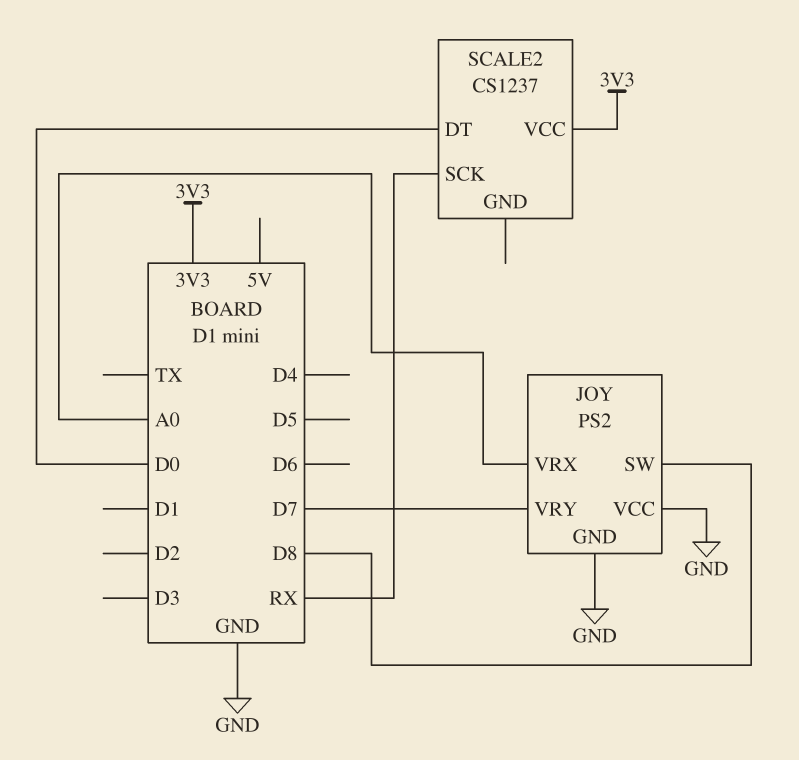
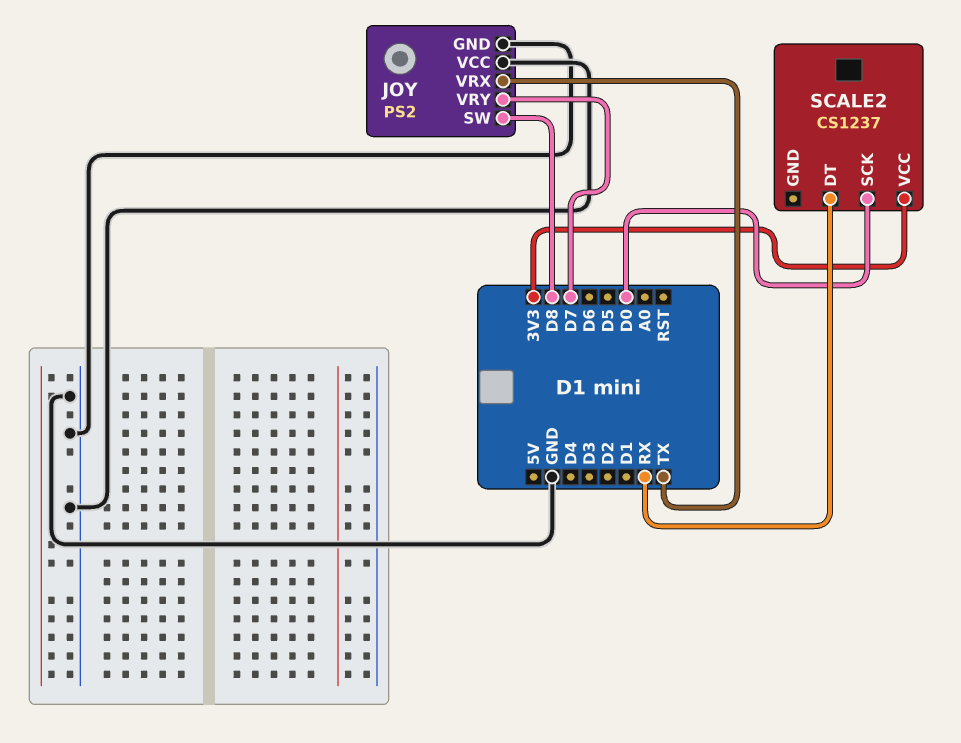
JOY pin VRX: A0 -> TX
SCALE2 pin DT: D0 -> RX
SCALE2 pin SCK: RX -> D0

